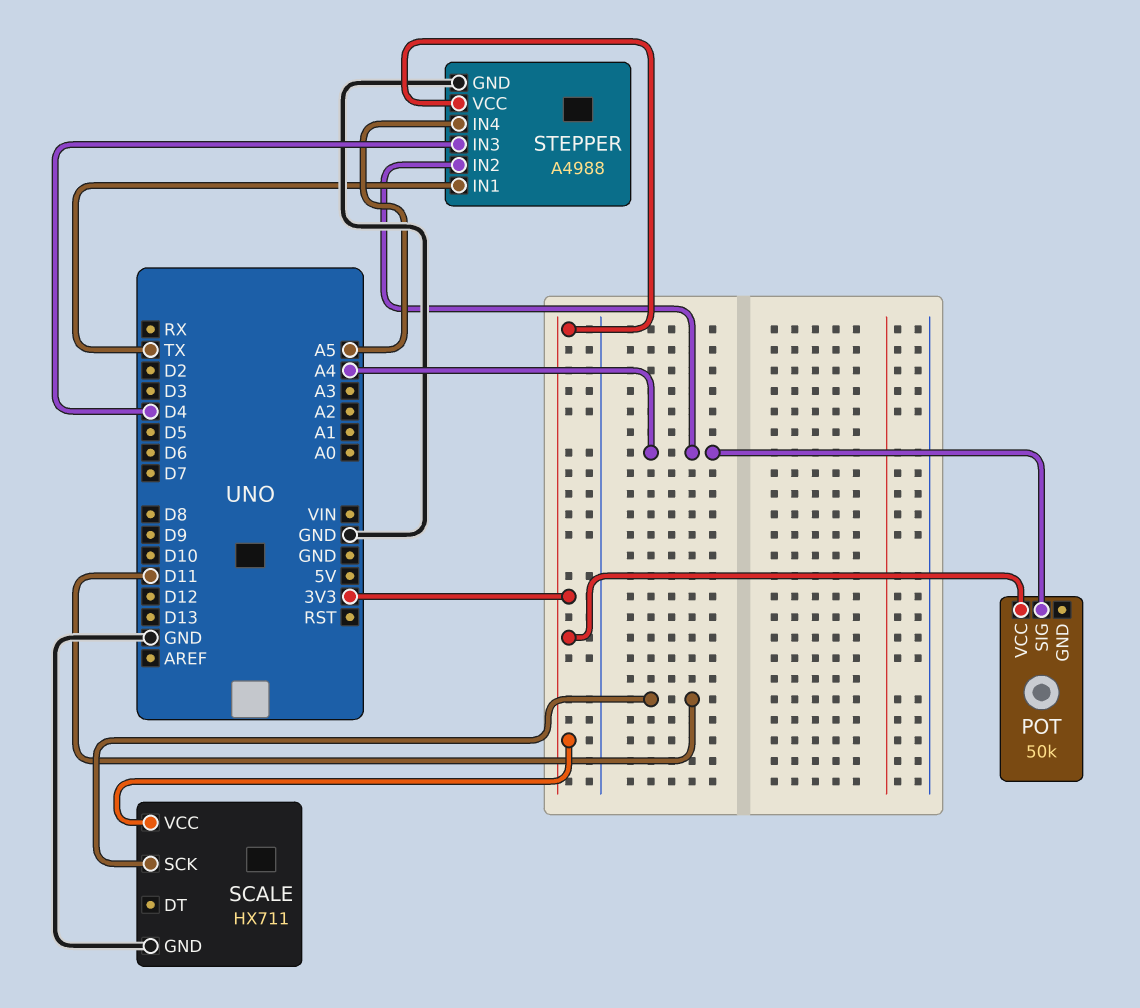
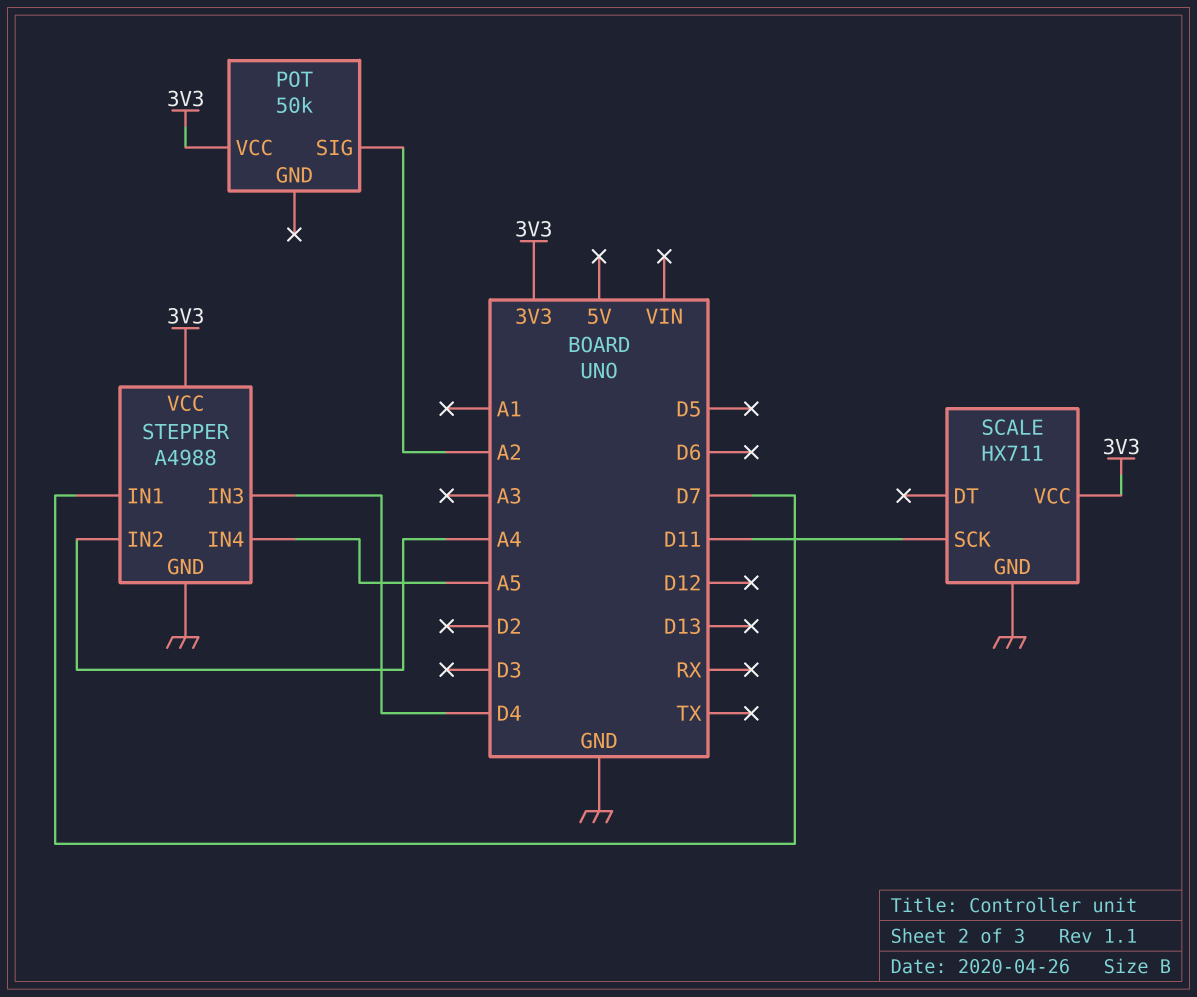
POT pin SIG: A4 -> A2
STEPPER pin IN1: TX -> D7

